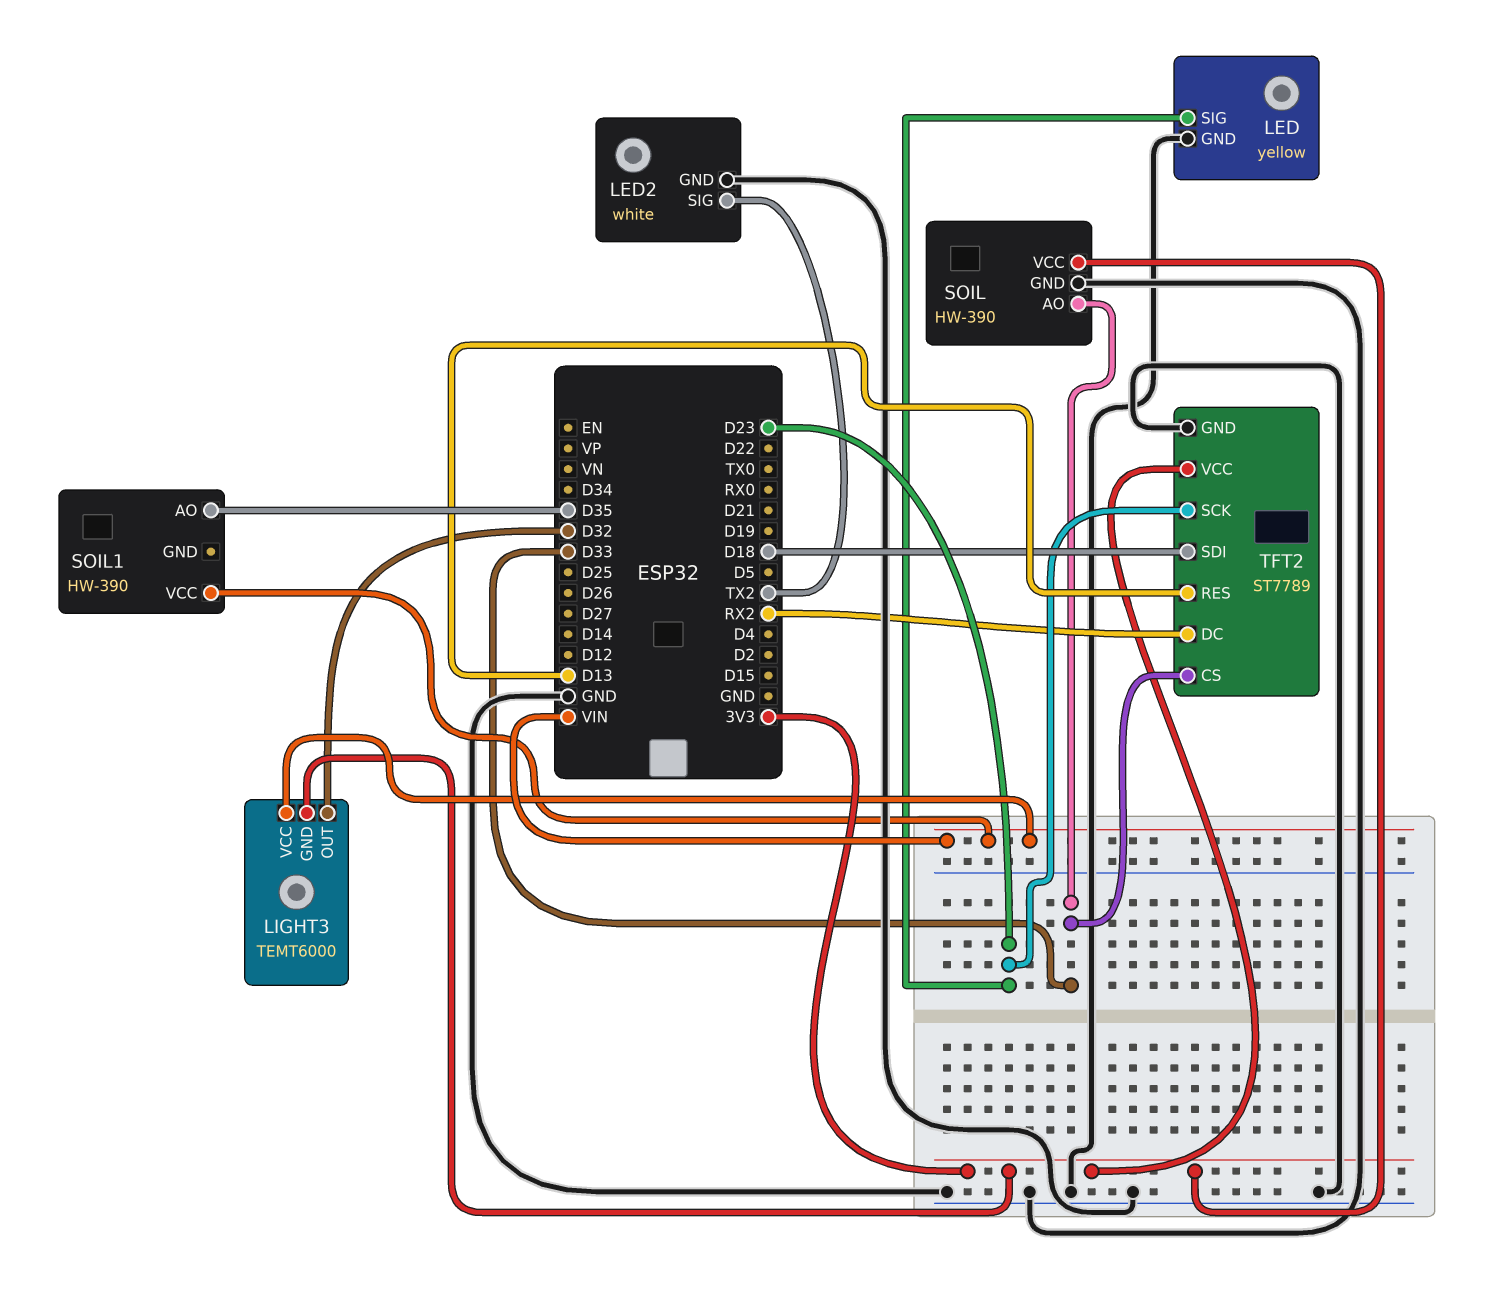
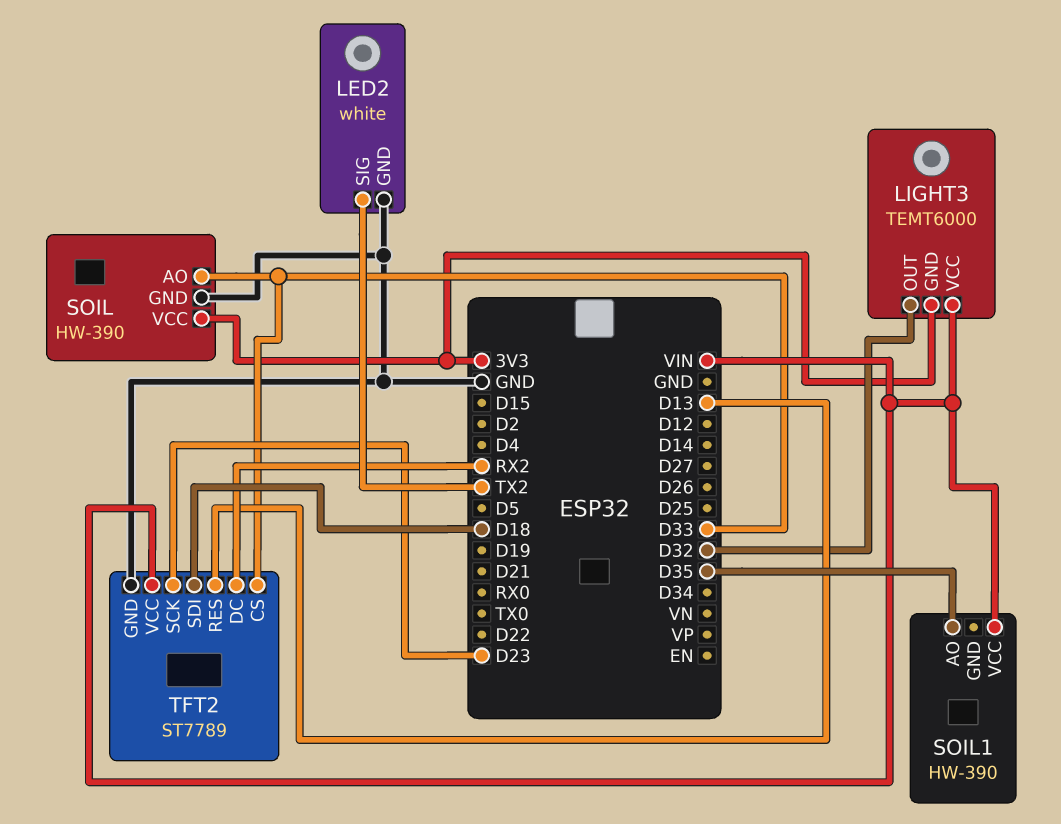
LED: yellow -> none
LED pin GND: GND -> none
LED pin SIG: D23 -> none
TFT2 pin VCC: 3V3 -> VIN

